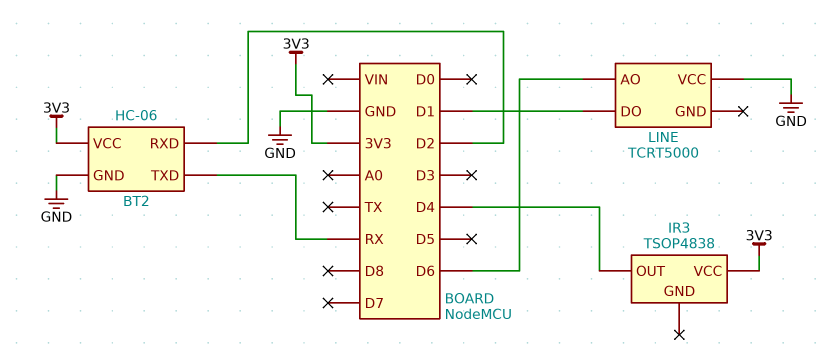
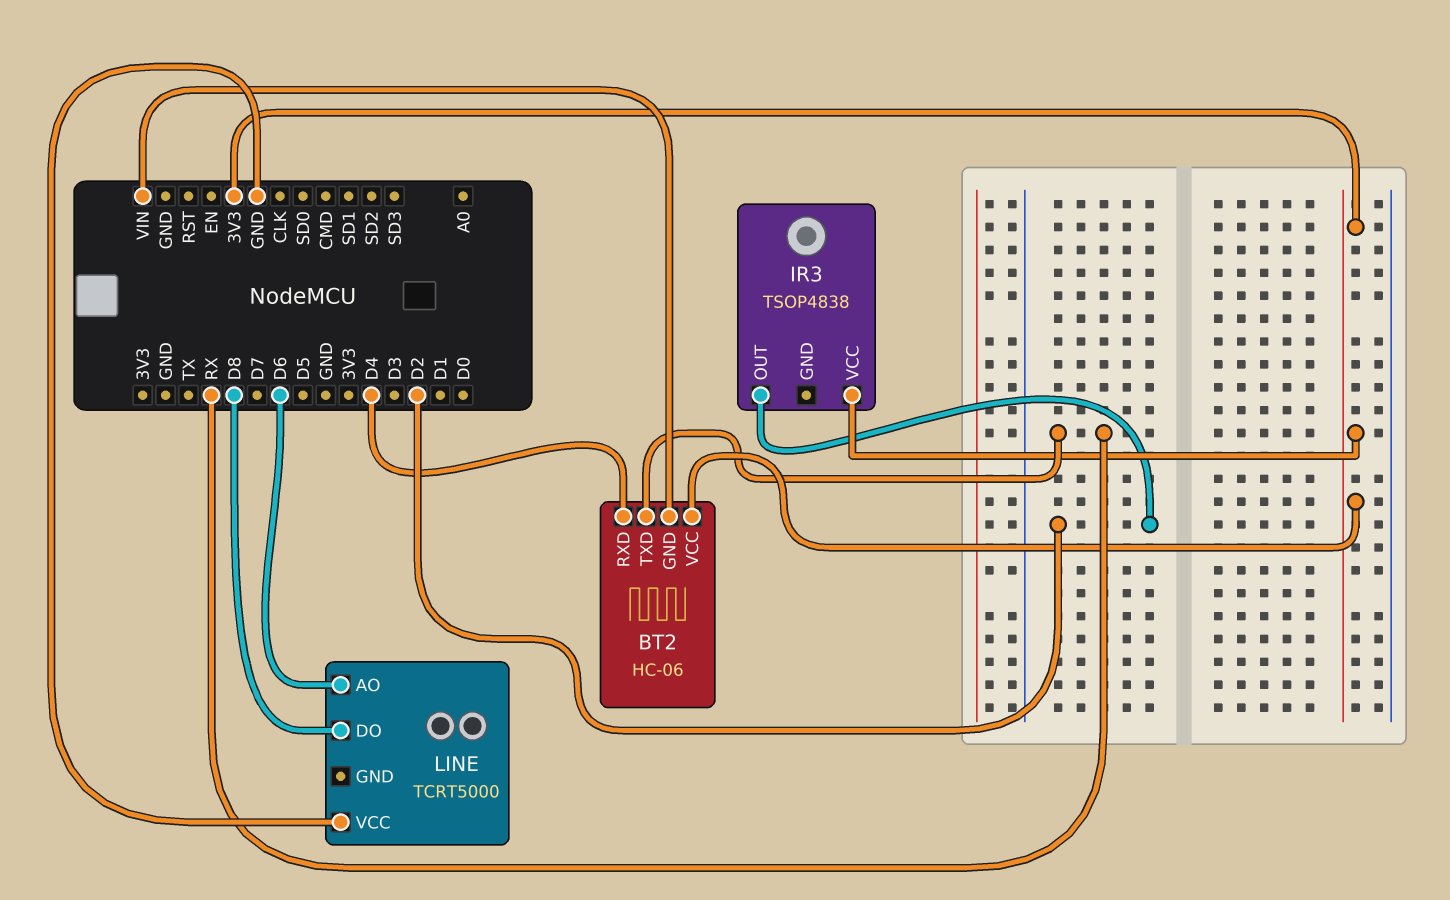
BT2 pin GND: GND -> VIN
BT2 pin RXD: D2 -> D4
IR3 pin OUT: D4 -> D2
LINE pin DO: D1 -> D8

